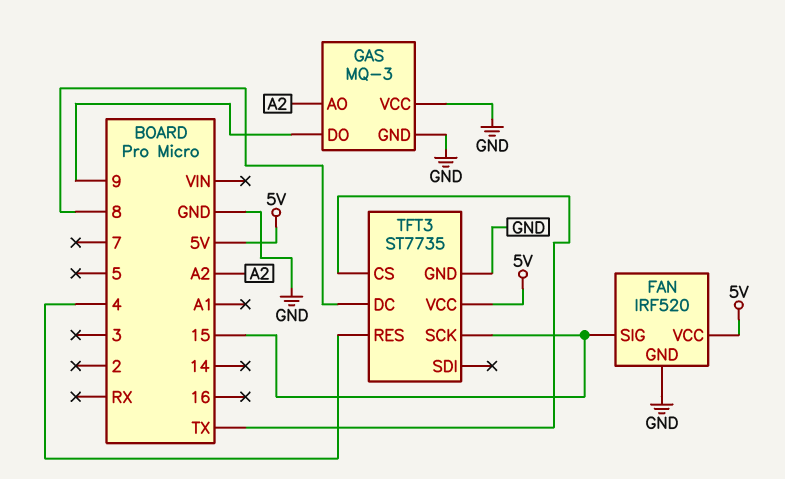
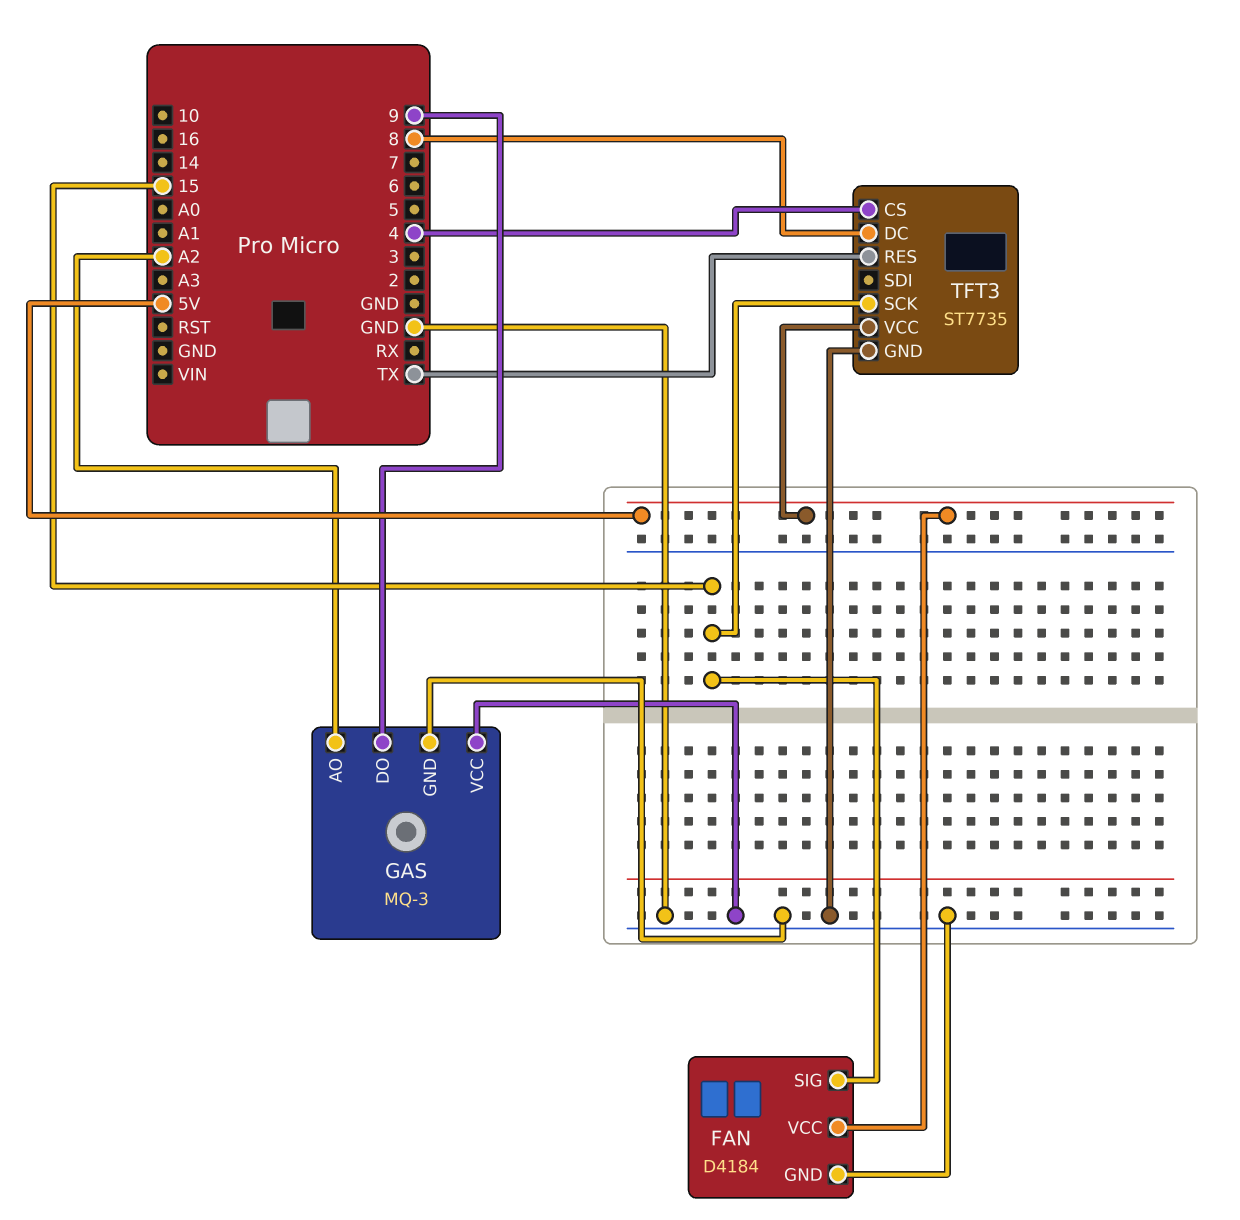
FAN: IRF520 -> D4184
TFT3 pin CS: TX -> 4
TFT3 pin RES: 4 -> TX

